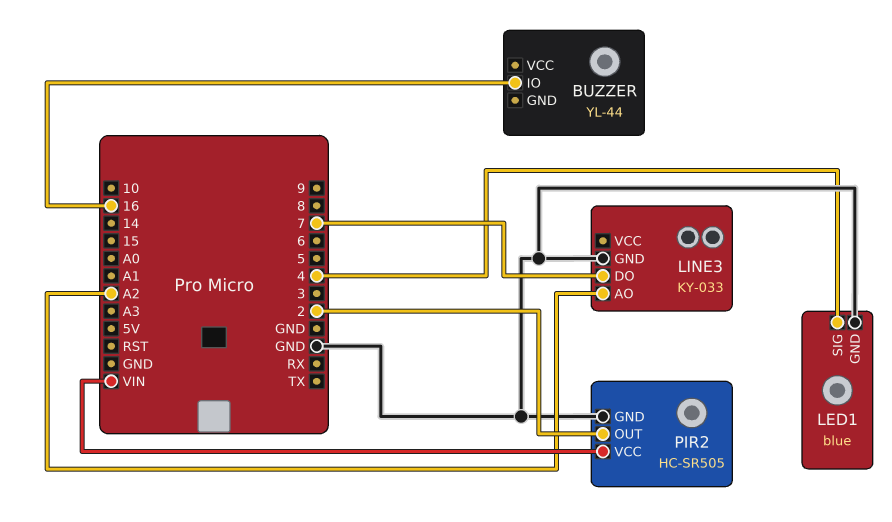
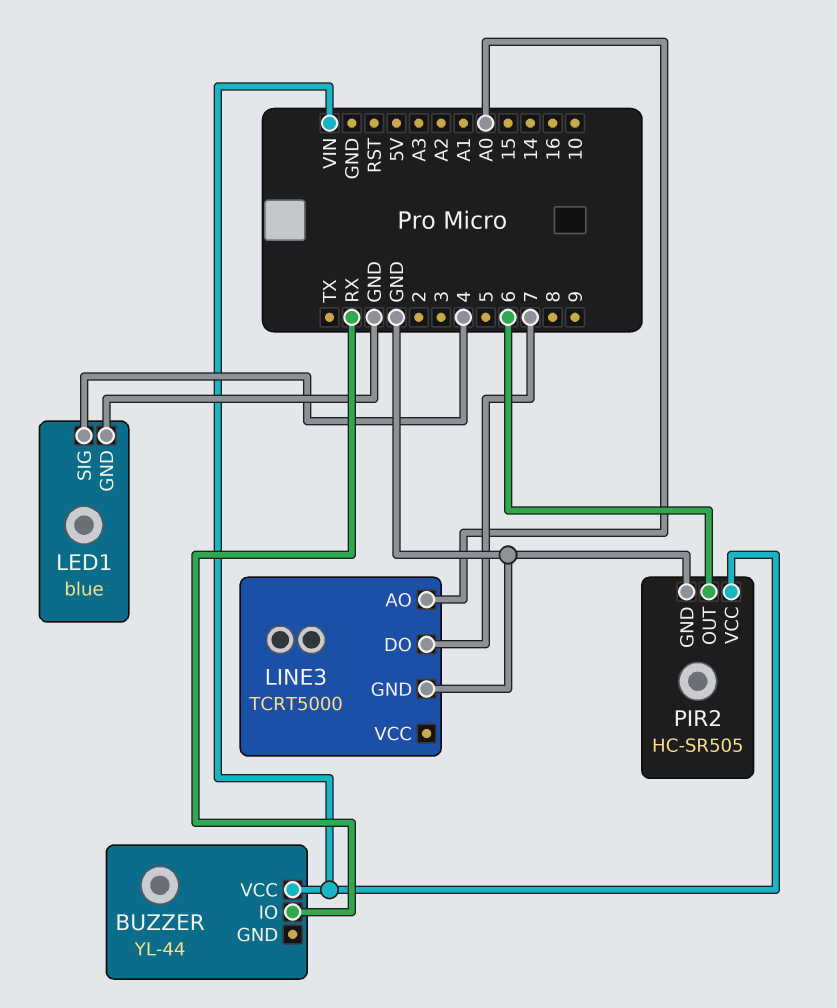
BUZZER pin IO: 16 -> RX
BUZZER pin VCC: none -> VIN
LINE3: KY-033 -> TCRT5000
LINE3 pin AO: A2 -> A0
PIR2 pin OUT: 2 -> 6

